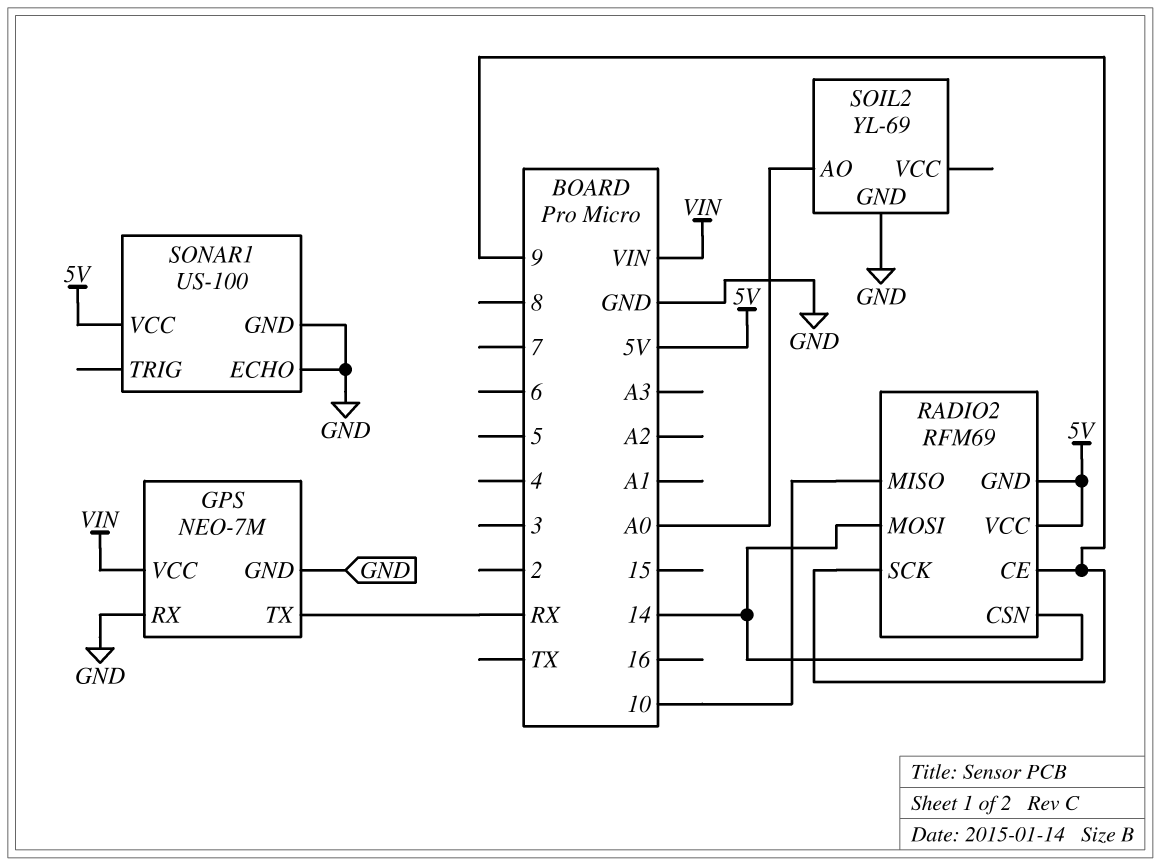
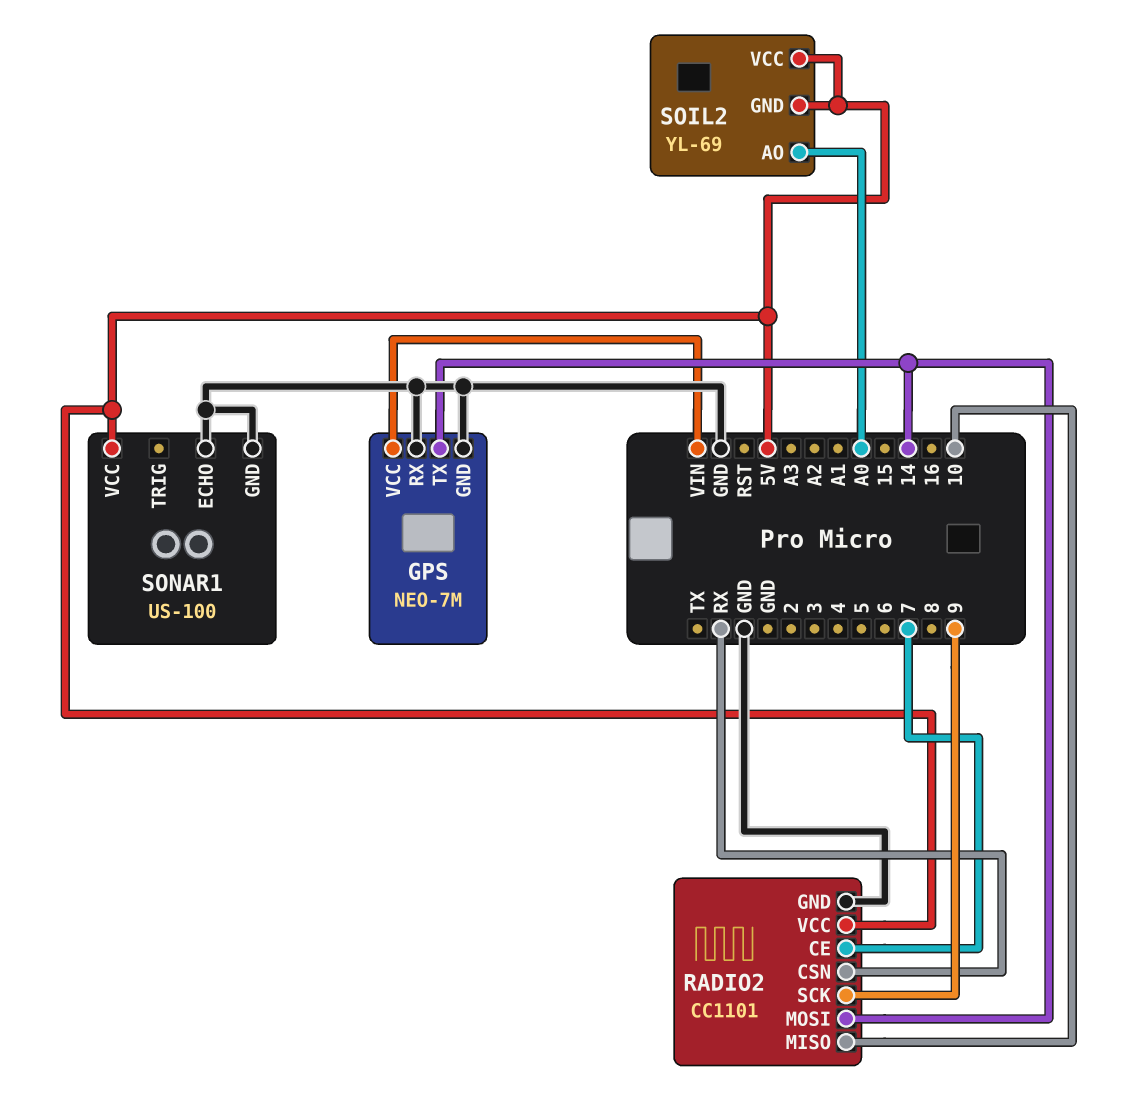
GPS pin TX: RX -> 14
RADIO2: RFM69 -> CC1101
RADIO2 pin CE: 9 -> 7
RADIO2 pin CSN: 14 -> RX
RADIO2 pin GND: 5V -> GND
SOIL2 pin GND: GND -> 5V
SOIL2 pin VCC: none -> 5V

